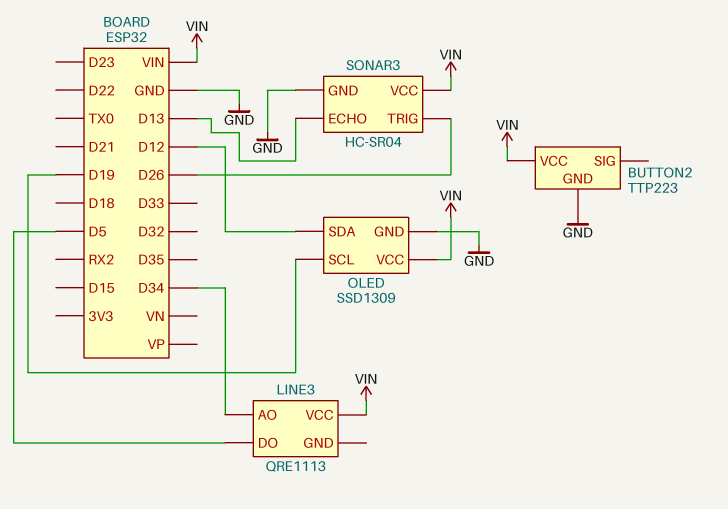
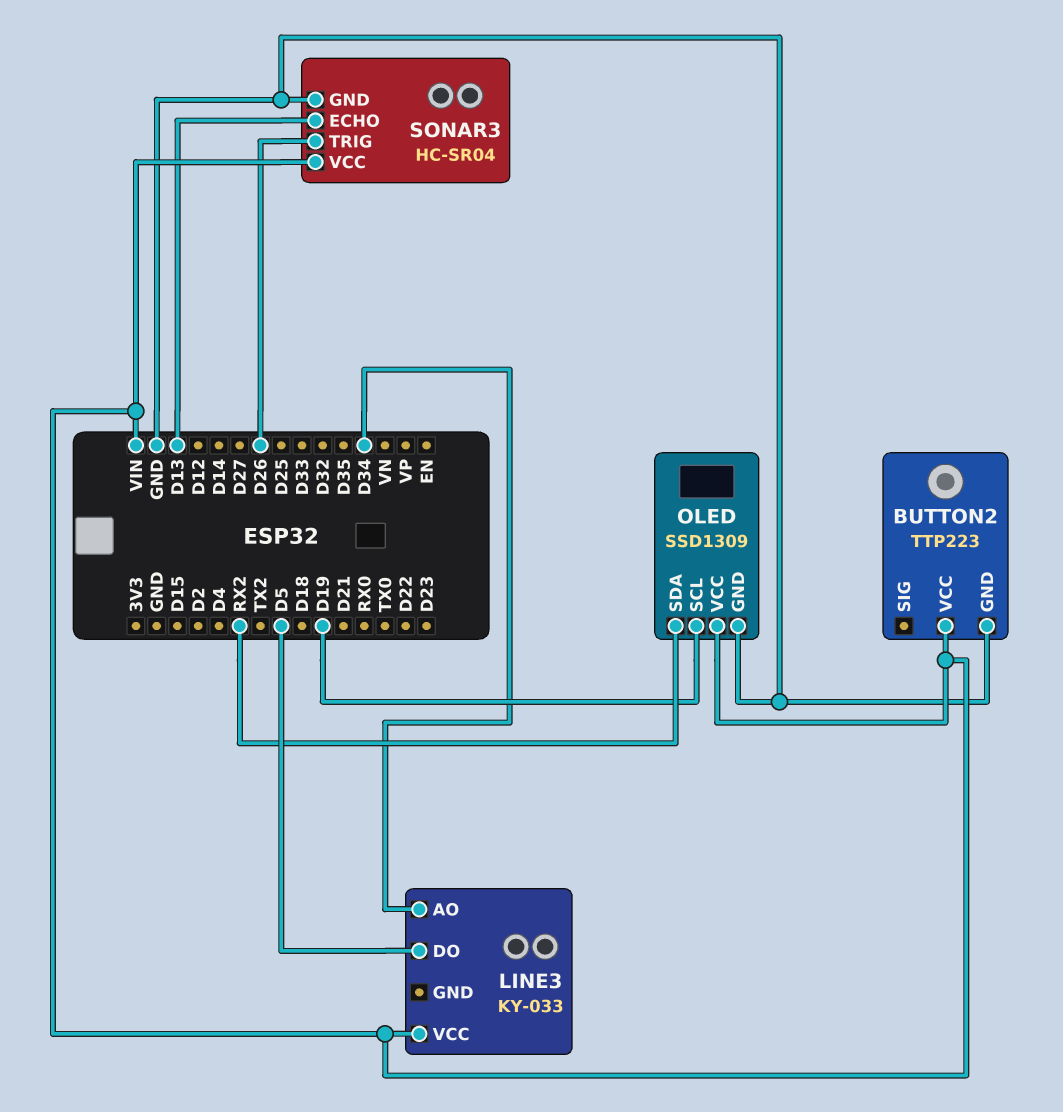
LINE3: QRE1113 -> KY-033
OLED pin SDA: D12 -> RX2

